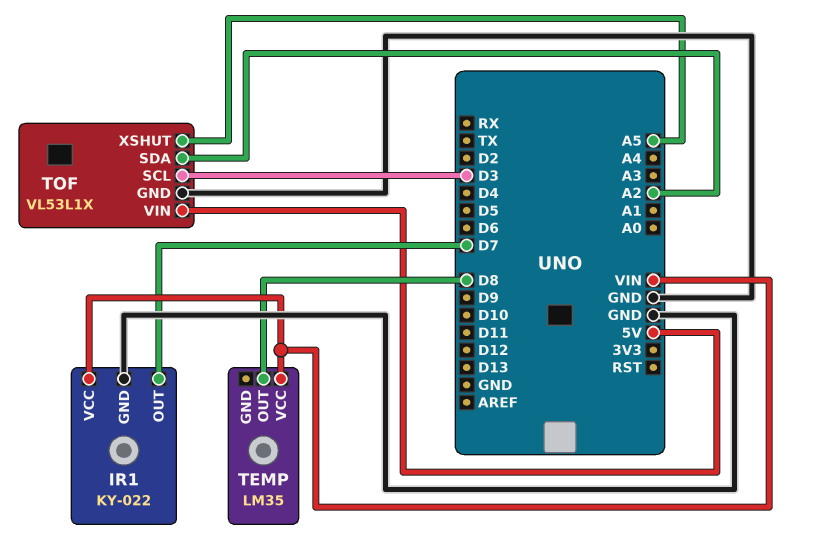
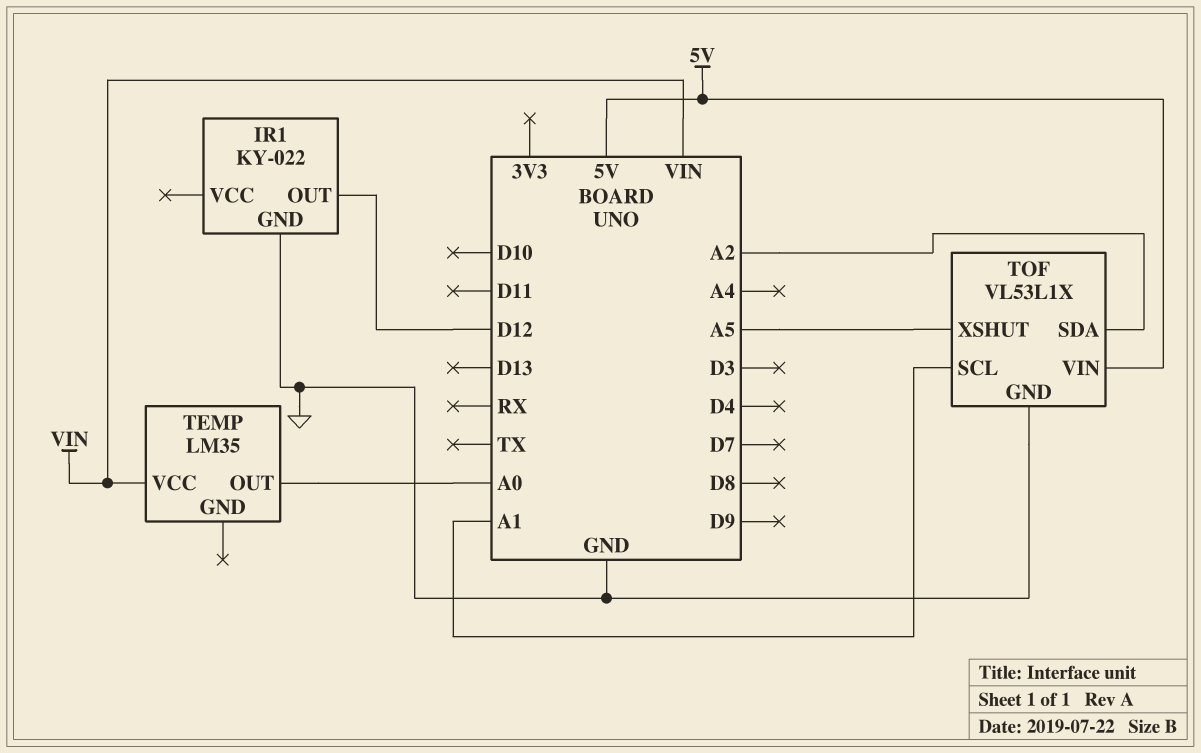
IR1 pin OUT: D7 -> D12
IR1 pin VCC: VIN -> none
TEMP pin OUT: D8 -> A0
TOF pin SCL: D3 -> A1

